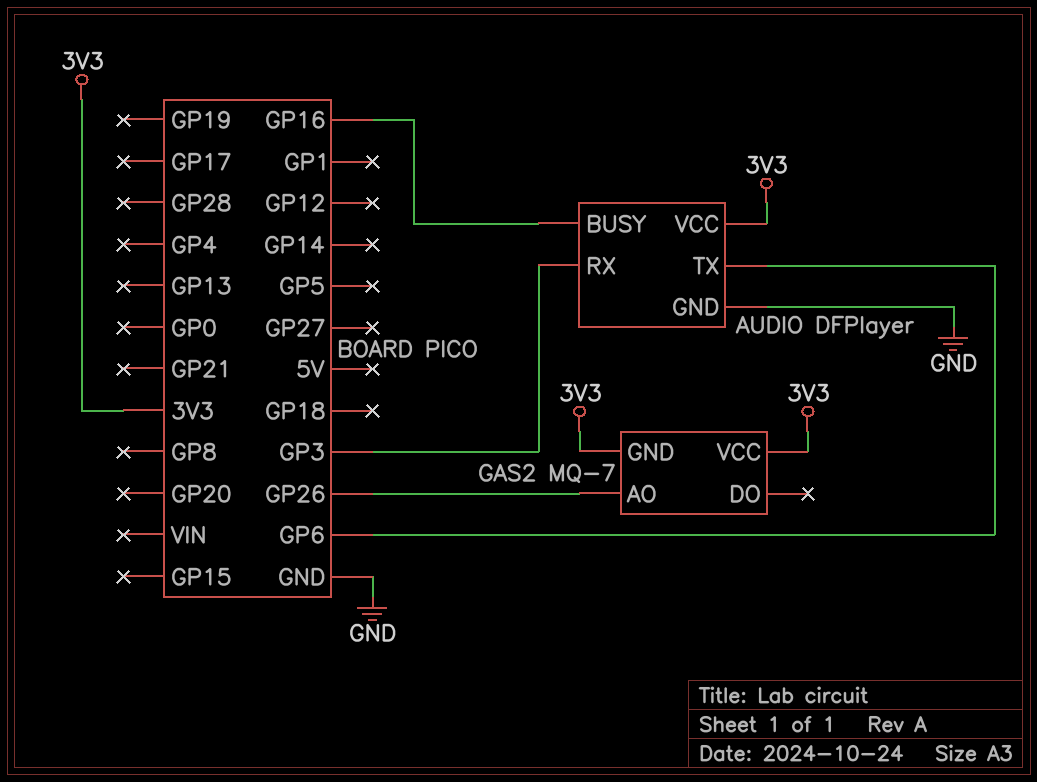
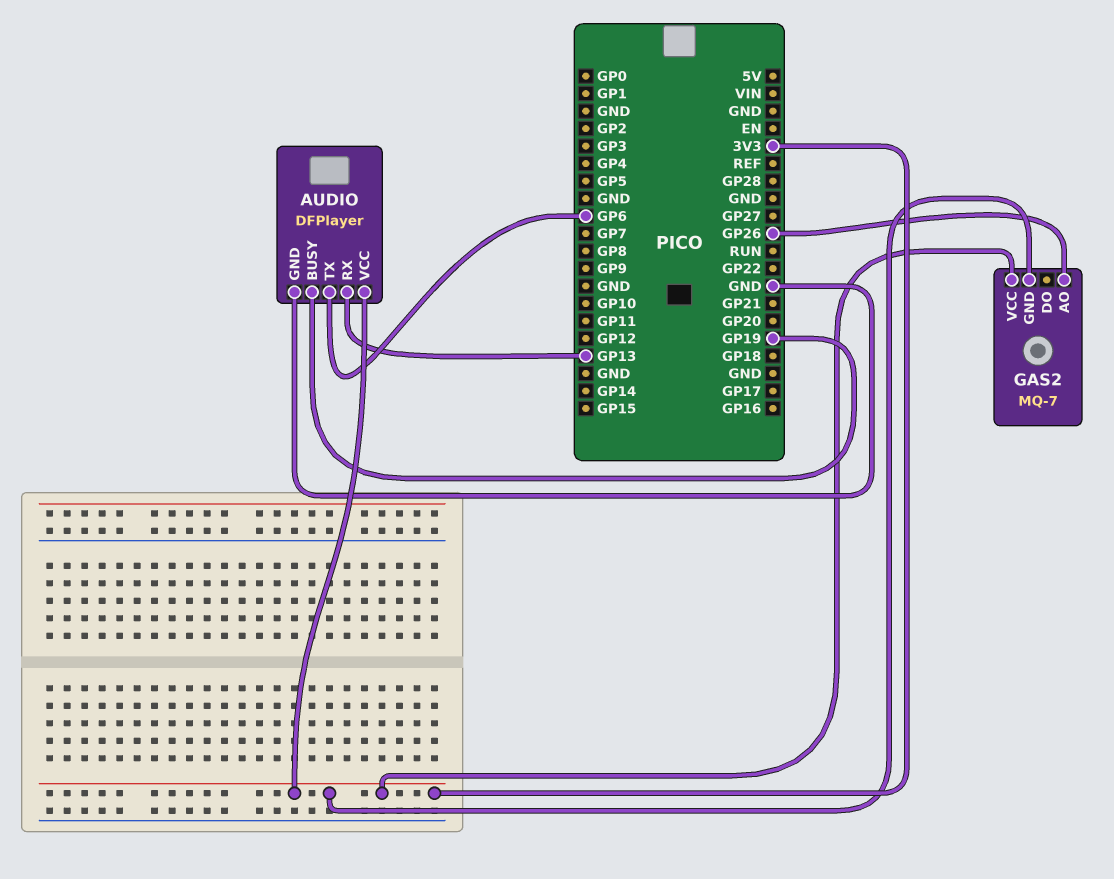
AUDIO pin BUSY: GP16 -> GP19
AUDIO pin RX: GP3 -> GP13

